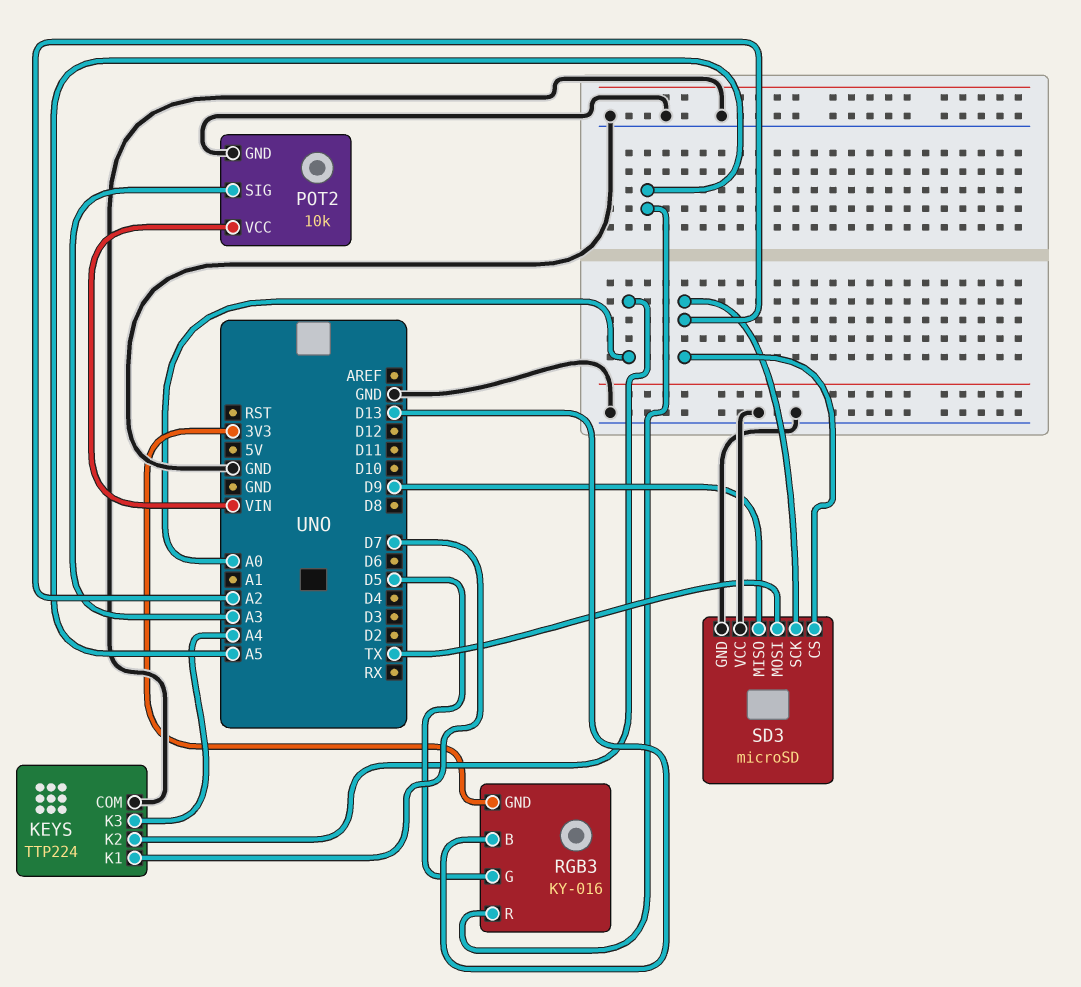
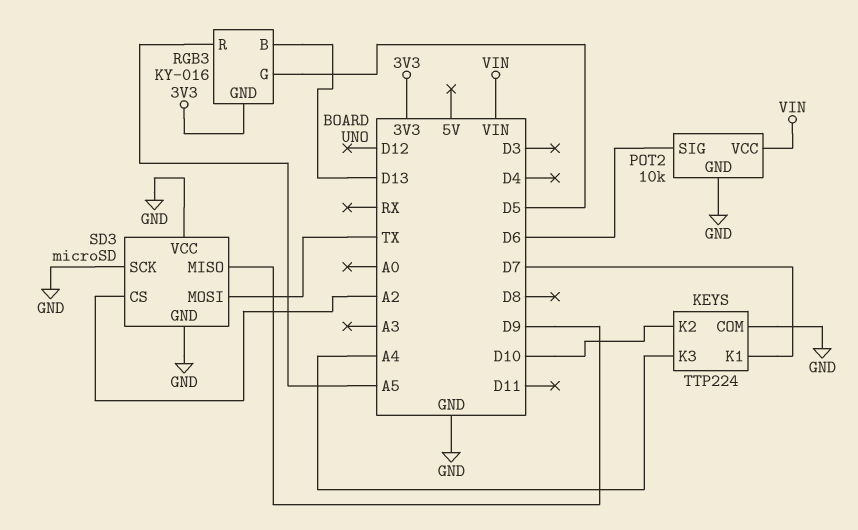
KEYS pin K2: A0 -> D10
POT2 pin SIG: A3 -> D6
SD3 pin SCK: A2 -> GND

